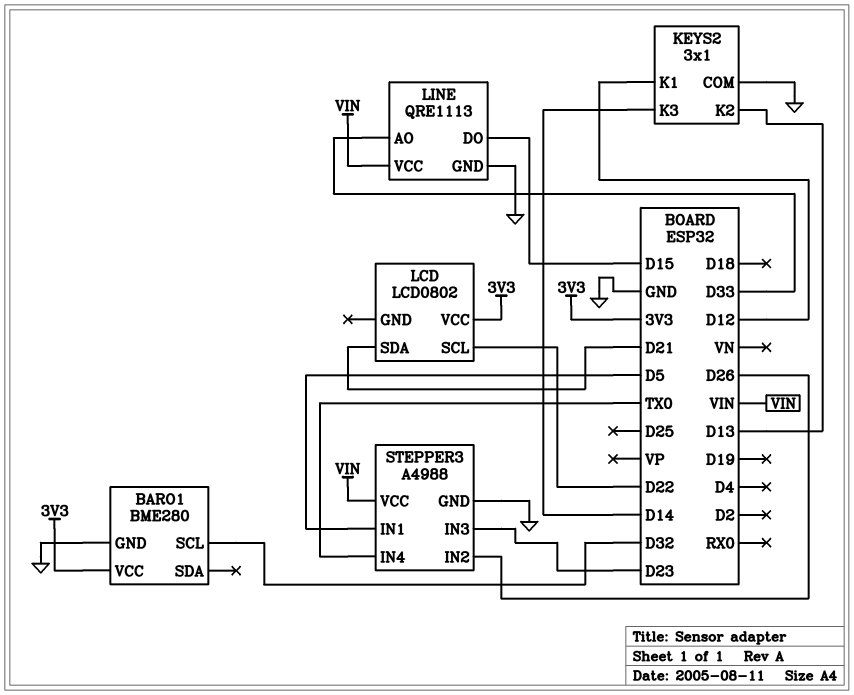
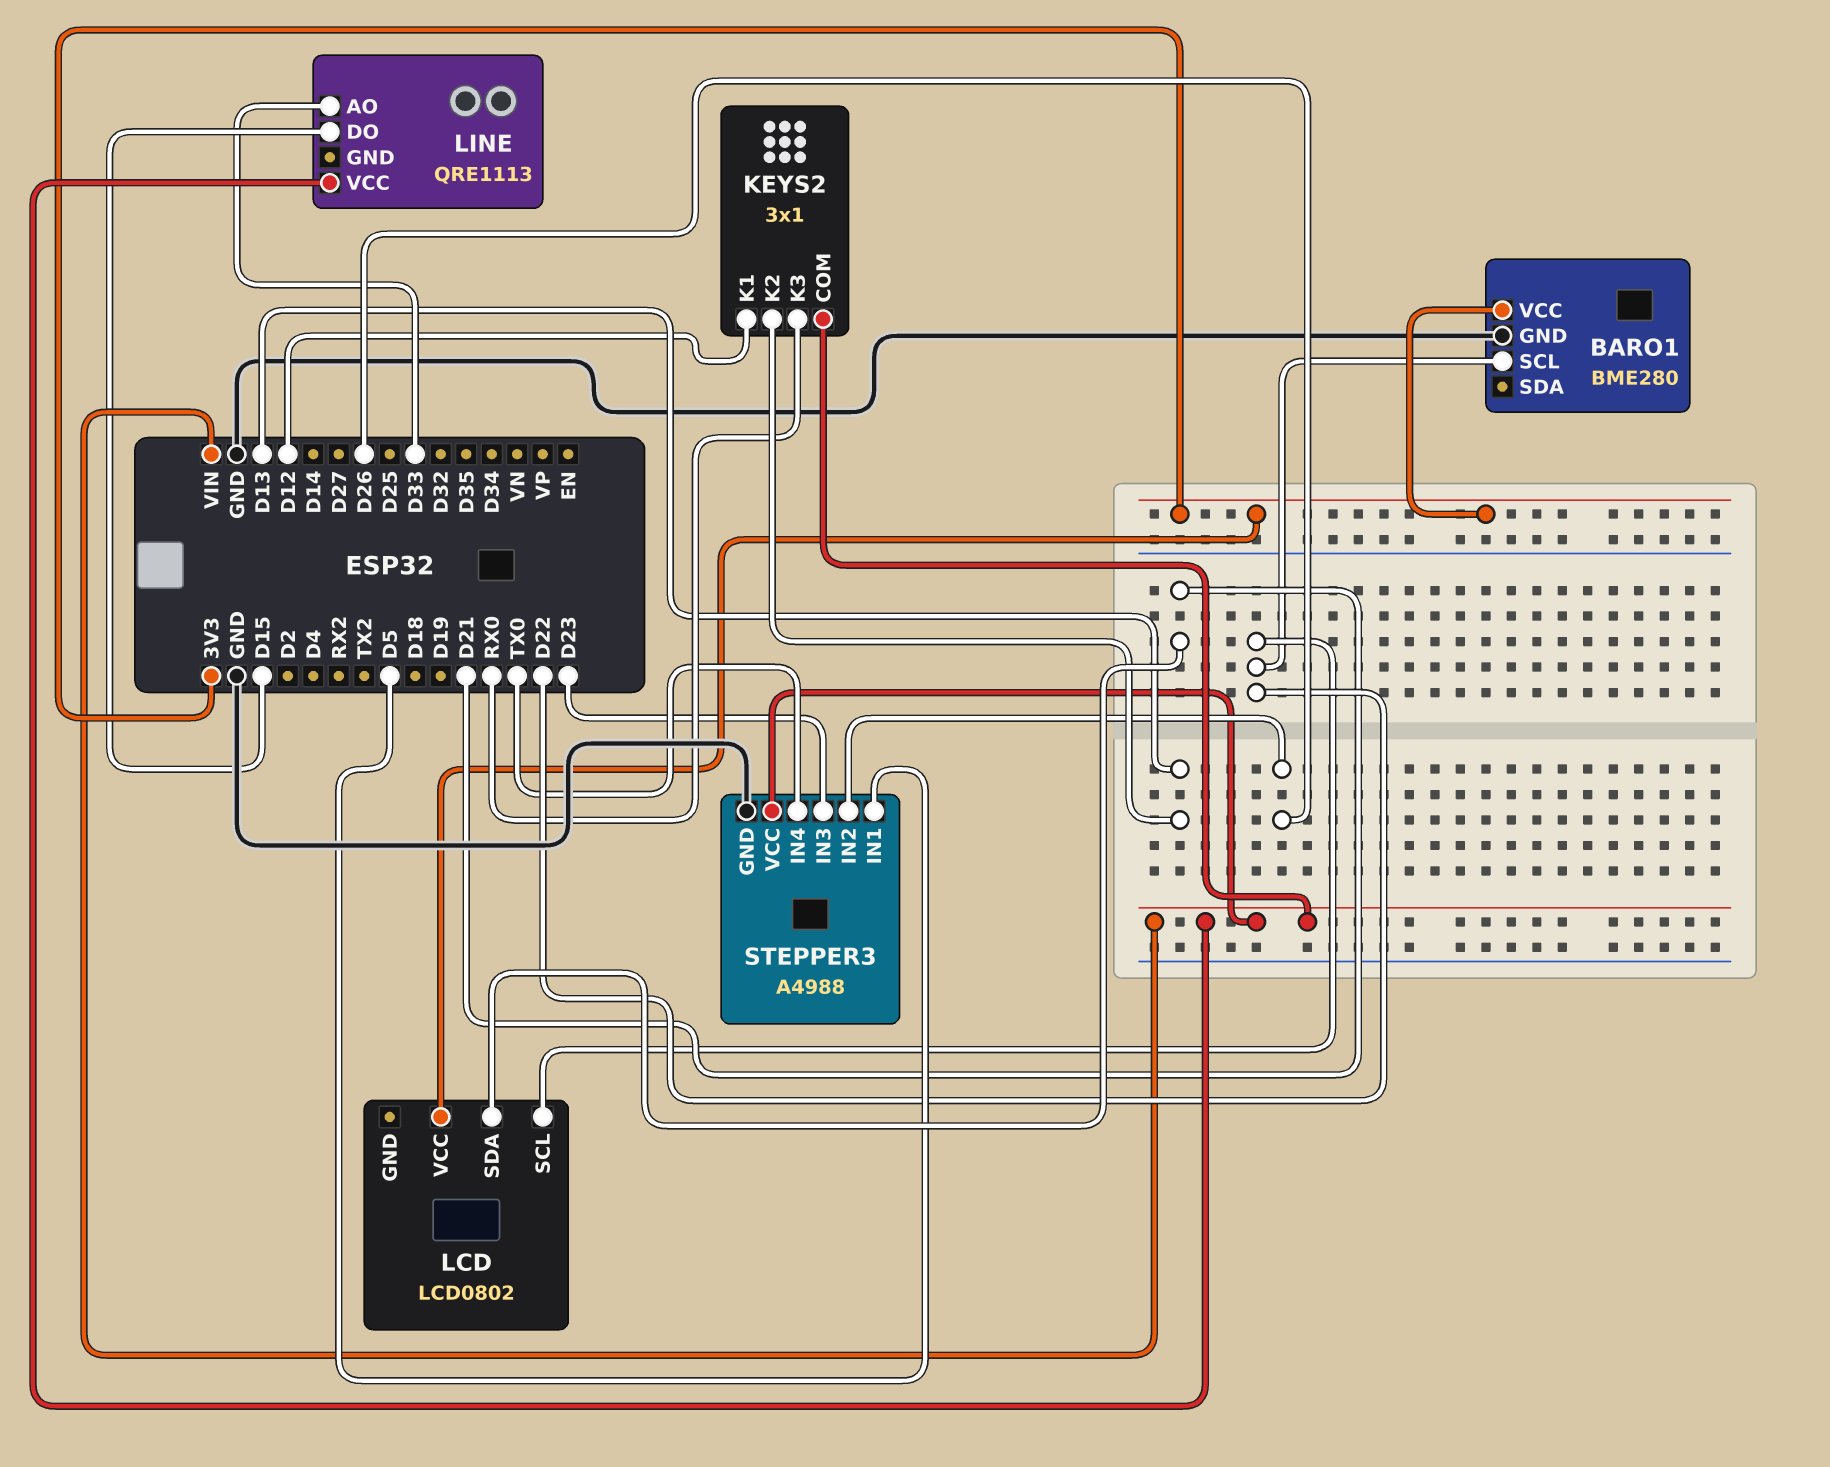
BARO1 pin SCL: D32 -> D22
KEYS2 pin COM: GND -> VIN
KEYS2 pin K3: D14 -> RX0
LINE pin GND: GND -> none

